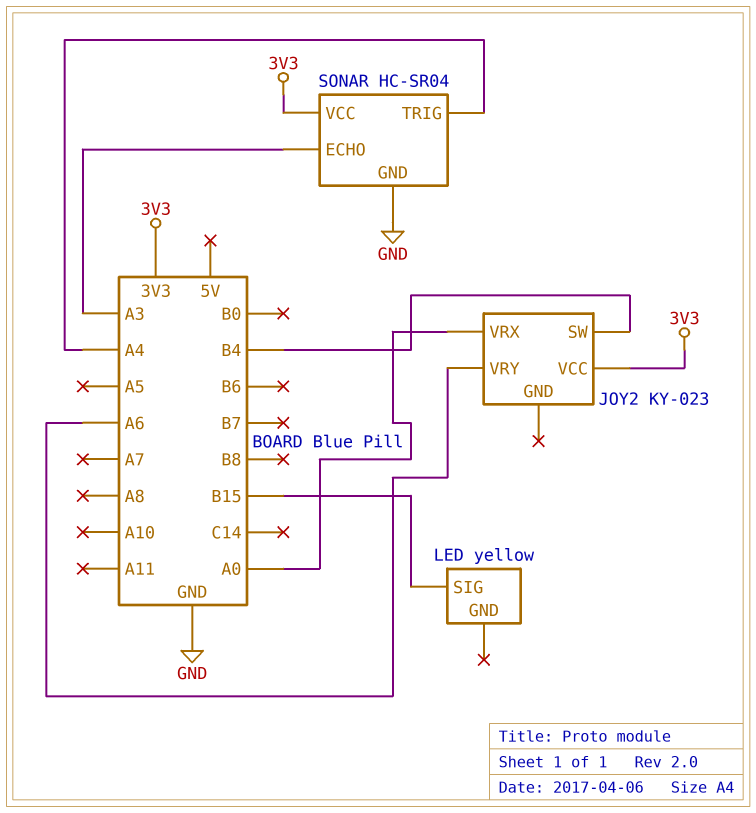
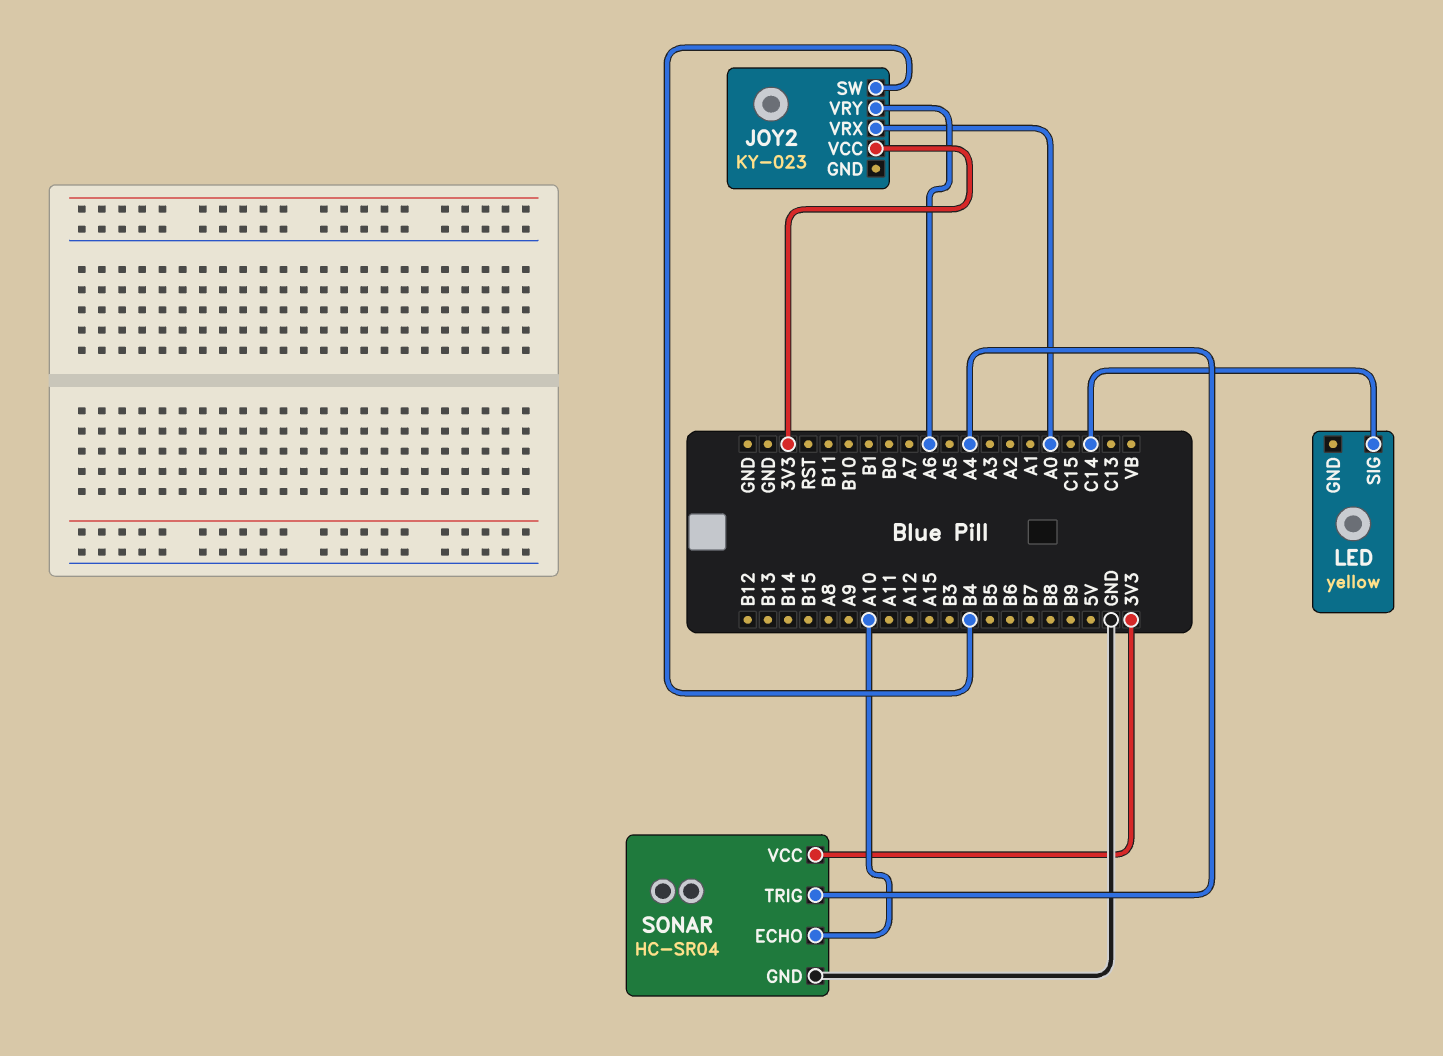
LED pin SIG: B15 -> C14
SONAR pin ECHO: A3 -> A10

